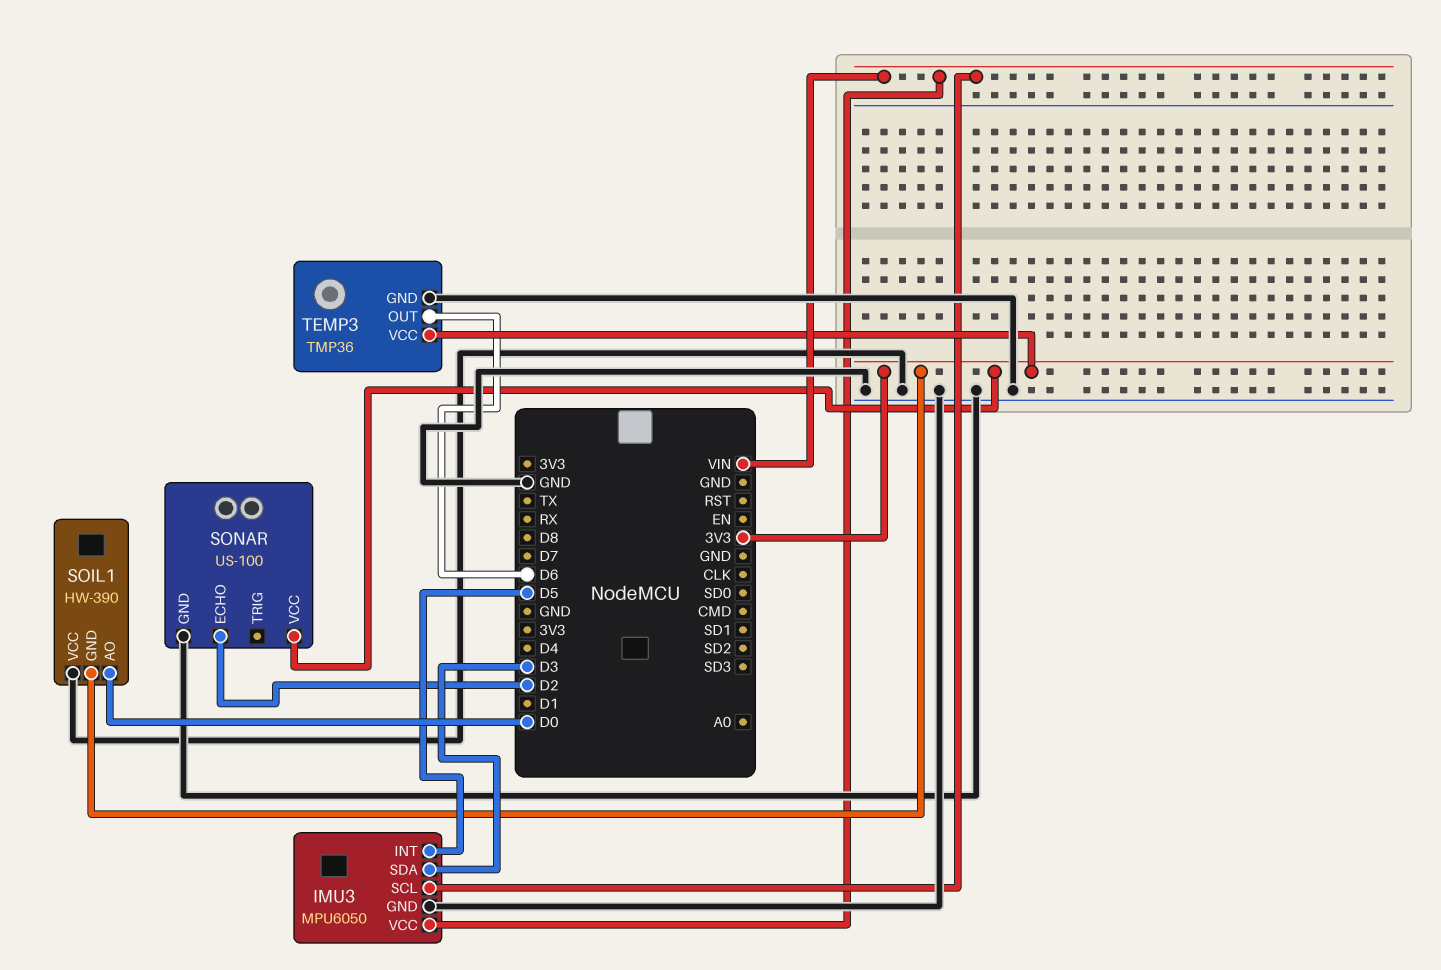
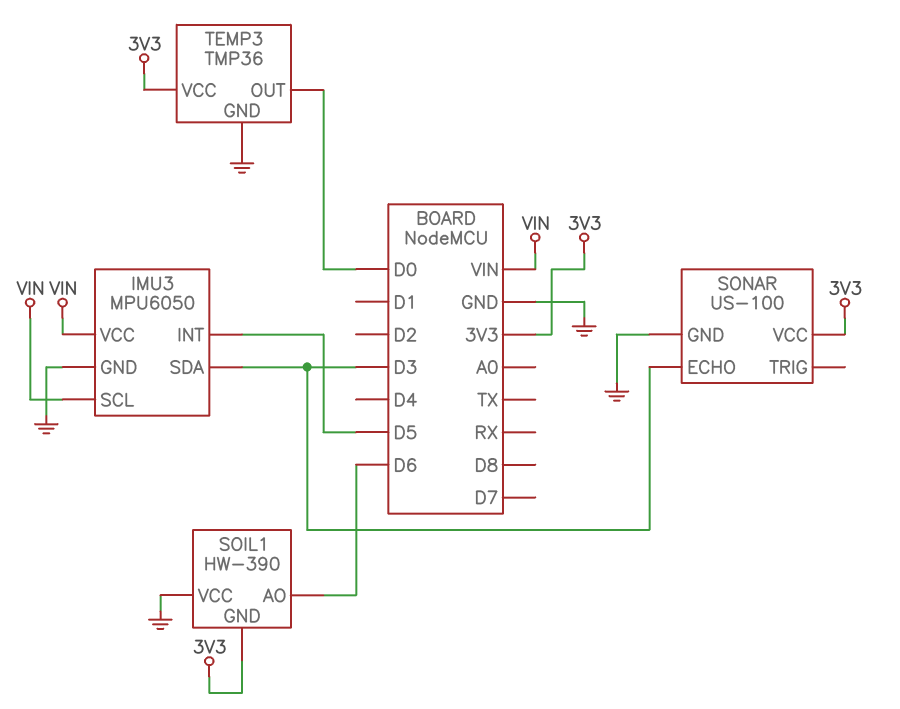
SOIL1 pin AO: D0 -> D6
SONAR pin ECHO: D2 -> D3
TEMP3 pin OUT: D6 -> D0

